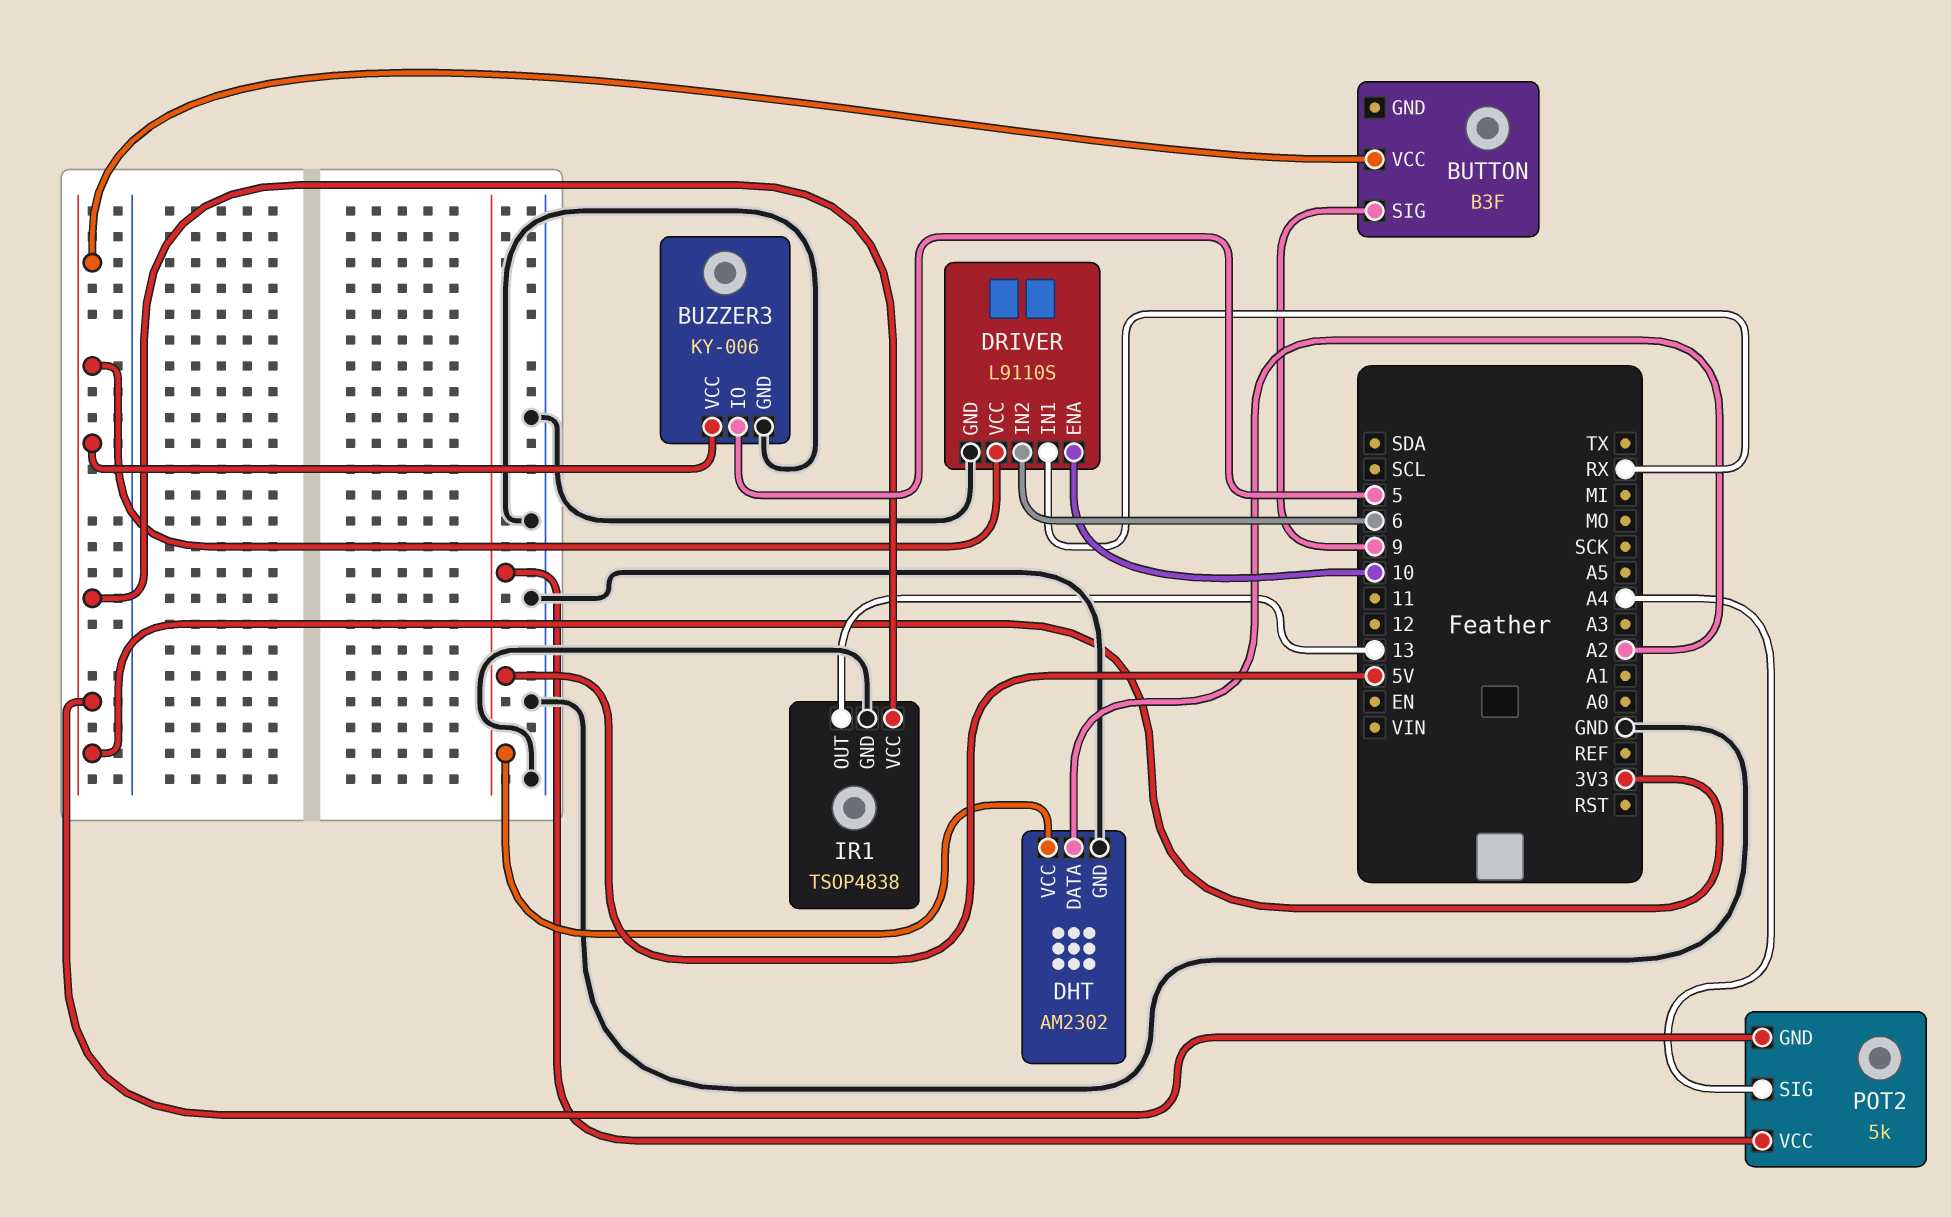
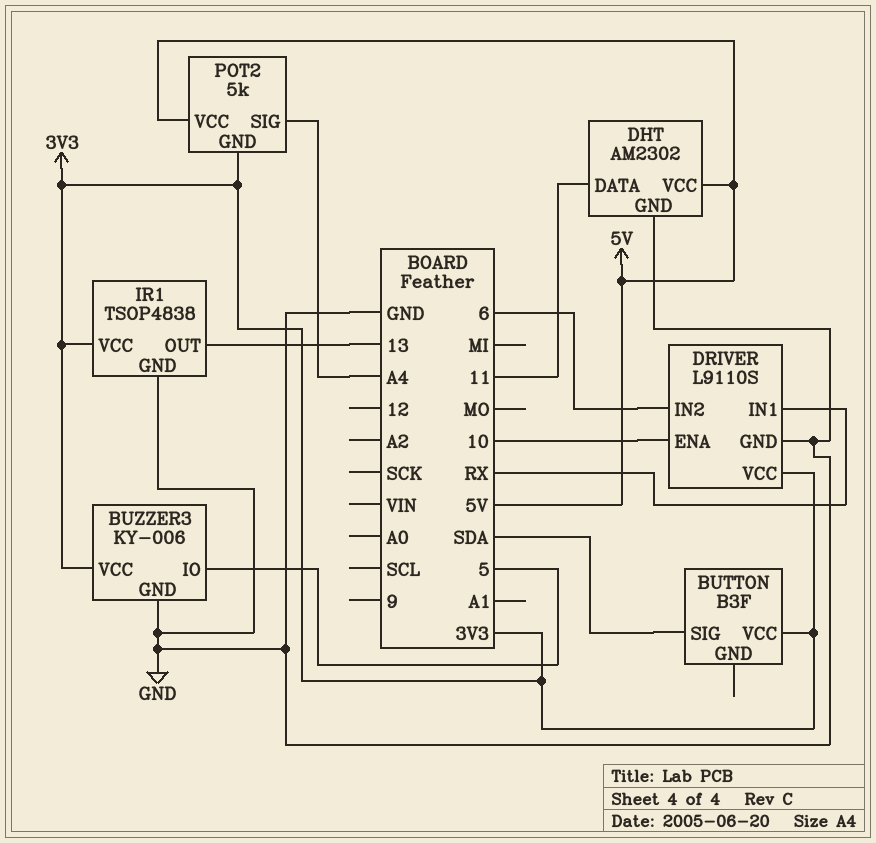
BUTTON pin SIG: 9 -> SDA
DHT pin DATA: A2 -> 11

